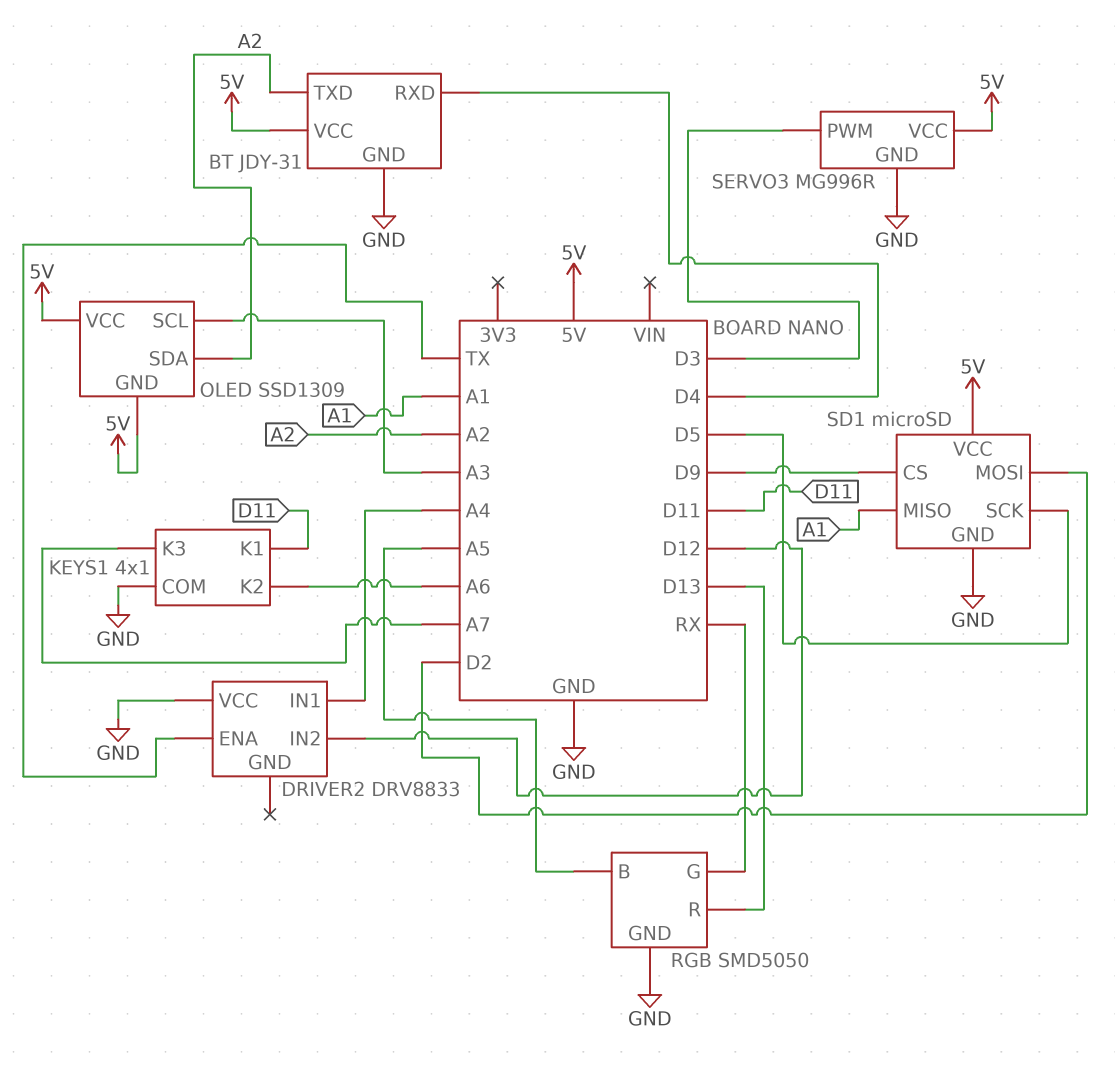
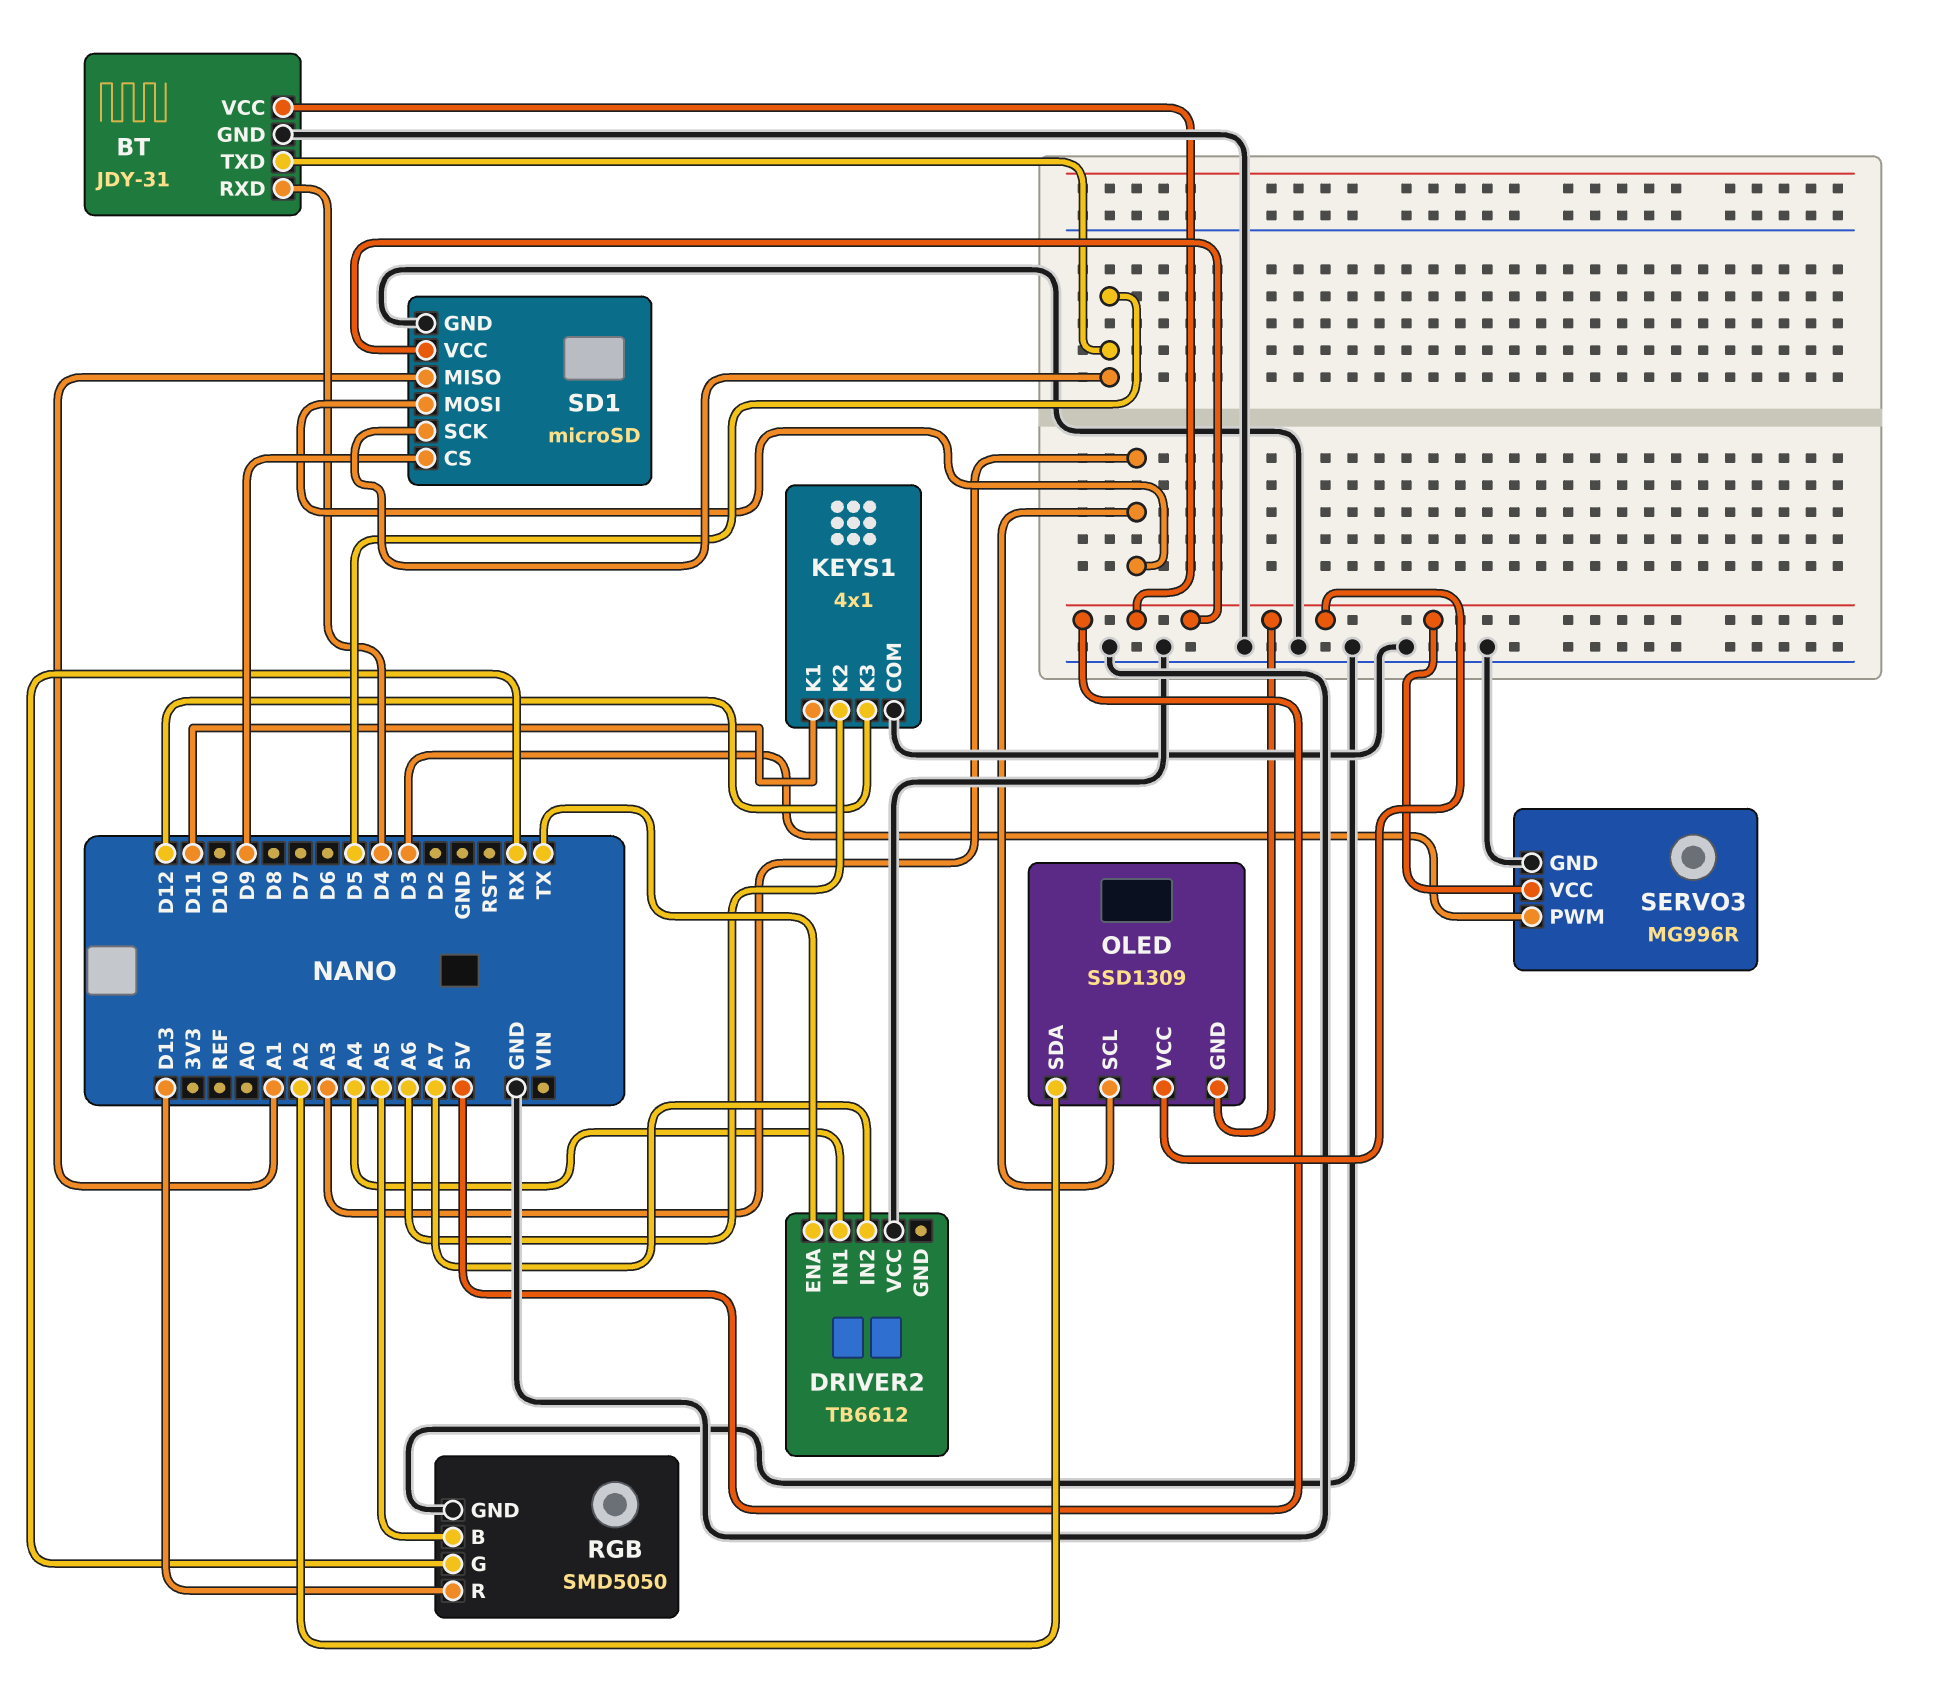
BT pin TXD: A2 -> D5
DRIVER2: DRV8833 -> TB6612
DRIVER2 pin IN2: D12 -> A7
KEYS1 pin K3: A7 -> D12
SD1 pin MOSI: D2 -> A3

